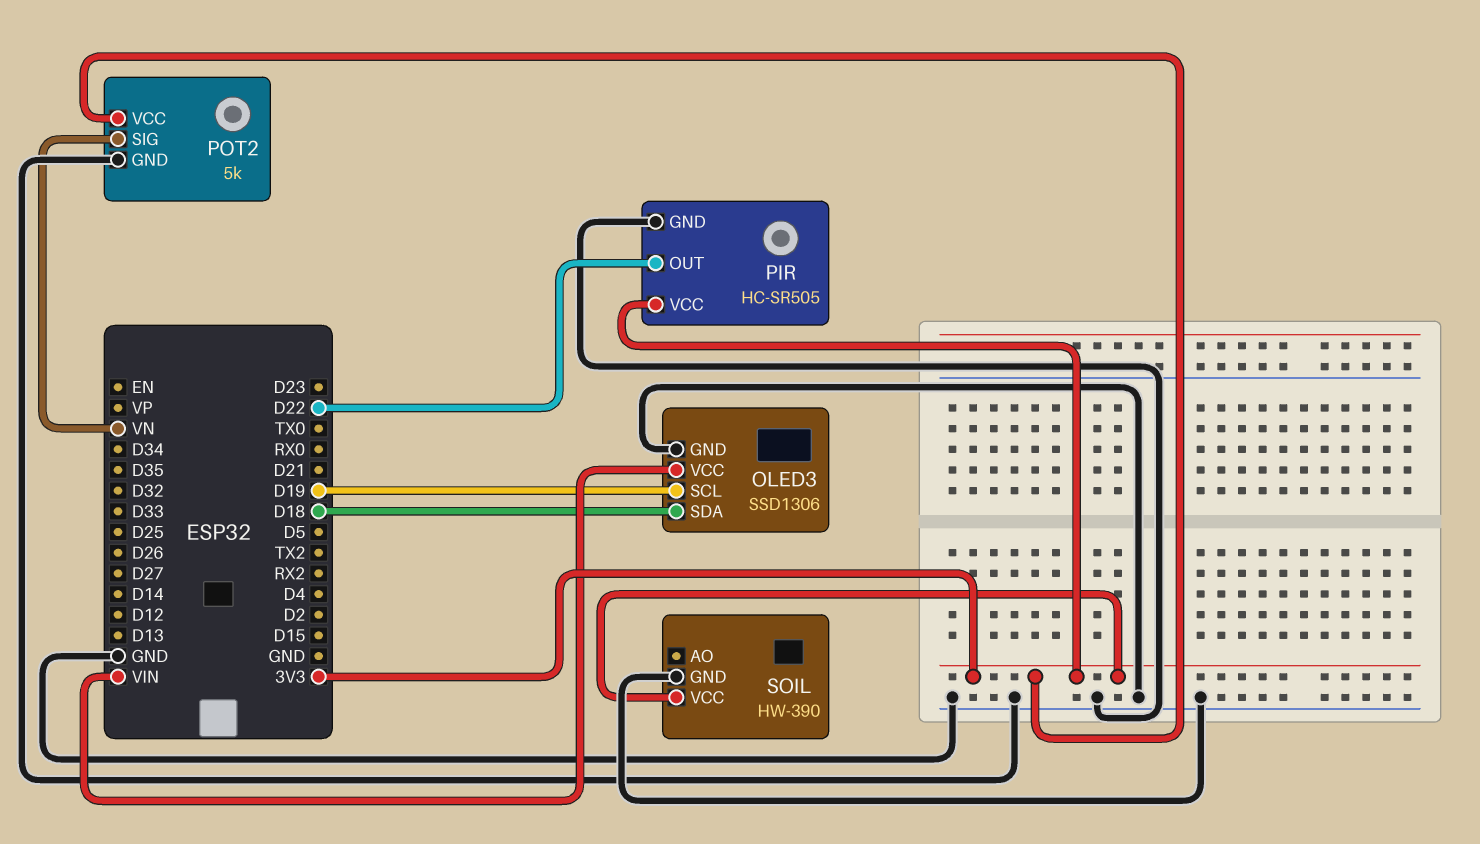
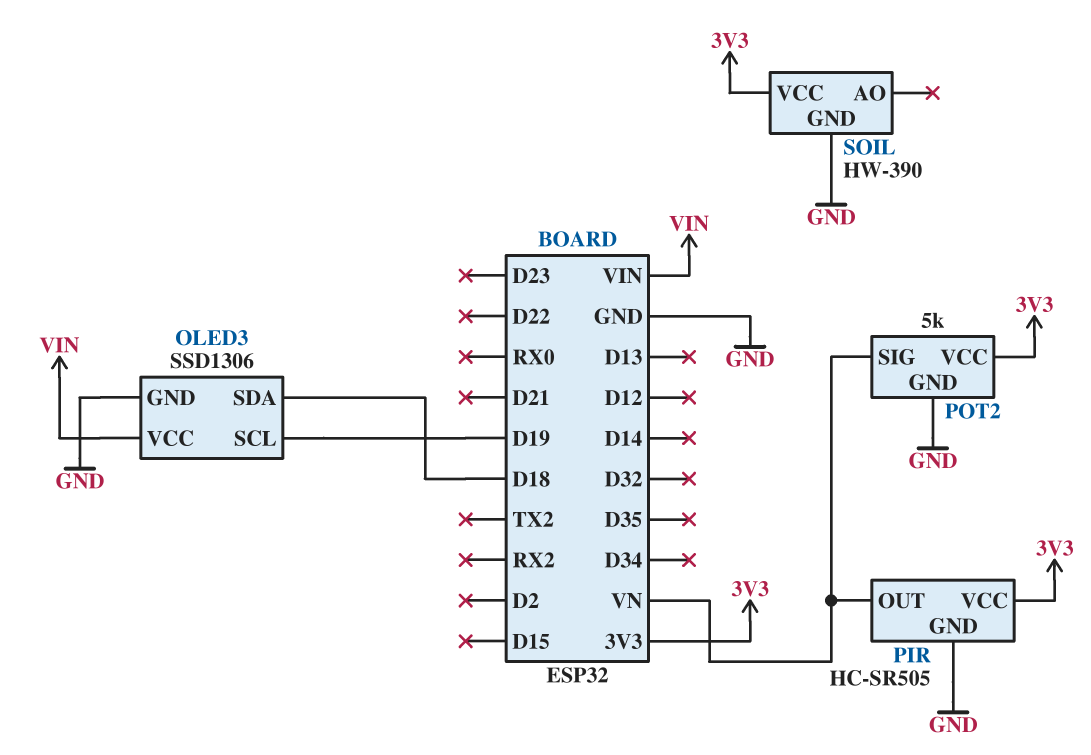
PIR pin OUT: D22 -> VN

